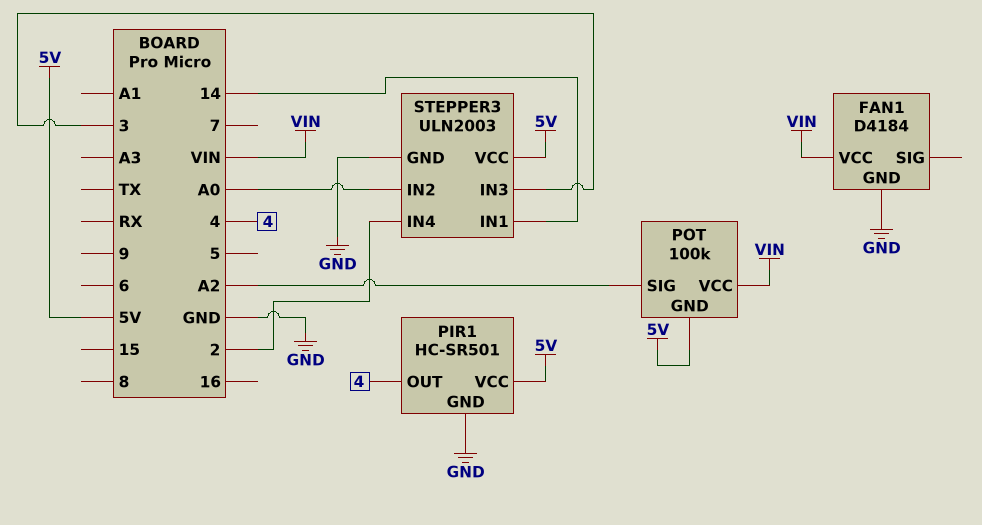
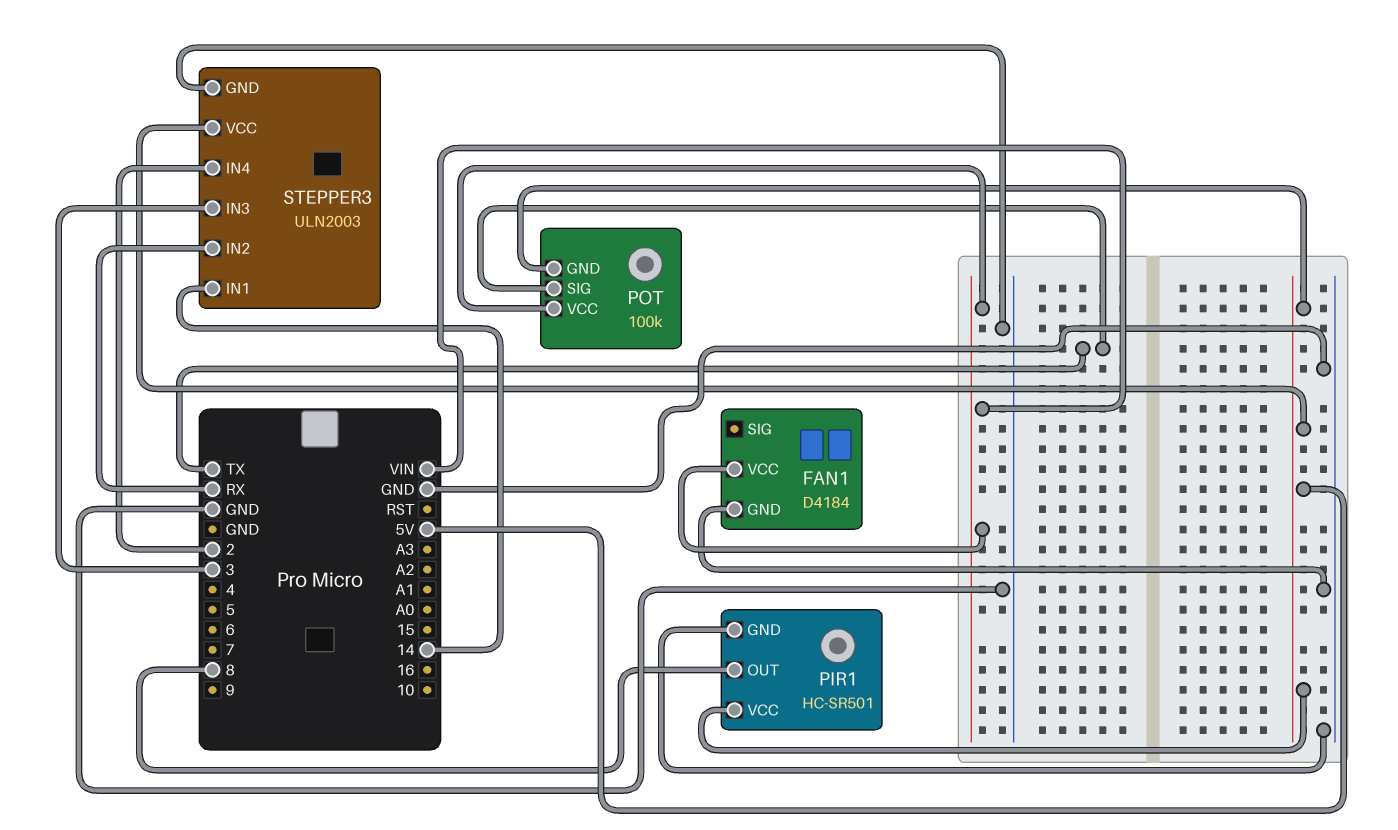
PIR1 pin OUT: 4 -> 8
POT pin SIG: A2 -> TX
STEPPER3 pin IN2: A0 -> RX

